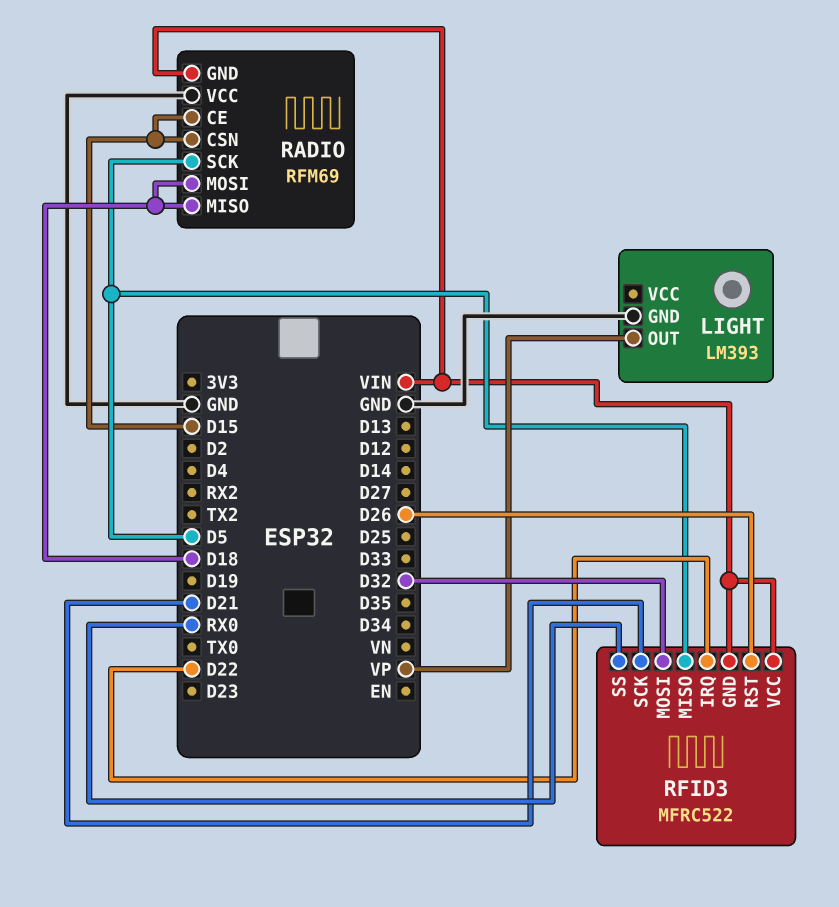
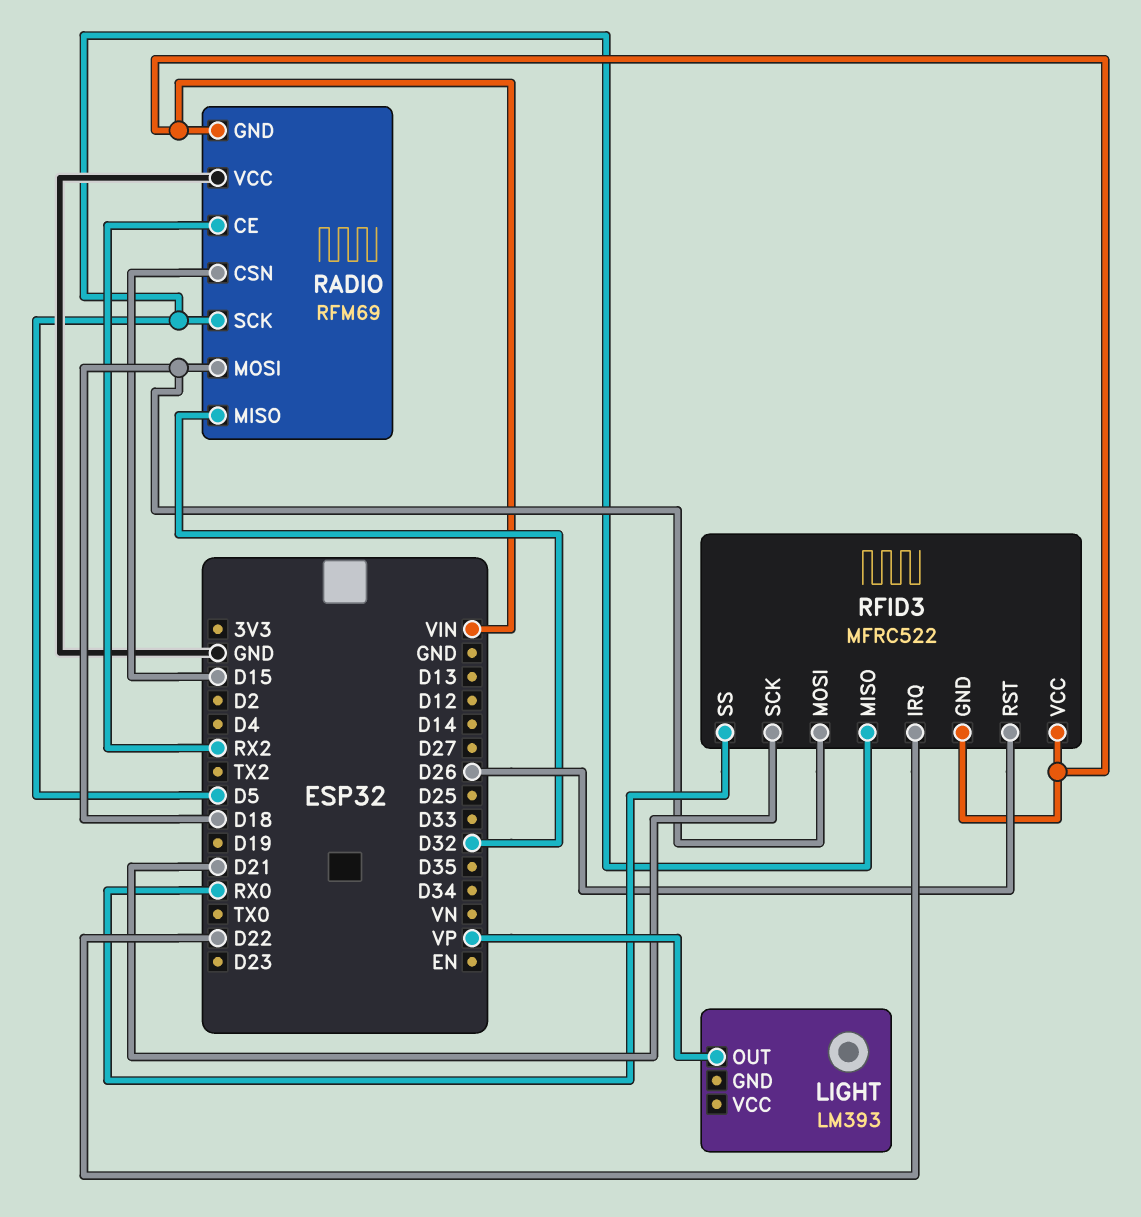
LIGHT pin GND: GND -> none
RADIO pin CE: D15 -> RX2
RADIO pin MISO: D18 -> D32
RFID3 pin MOSI: D32 -> D18

